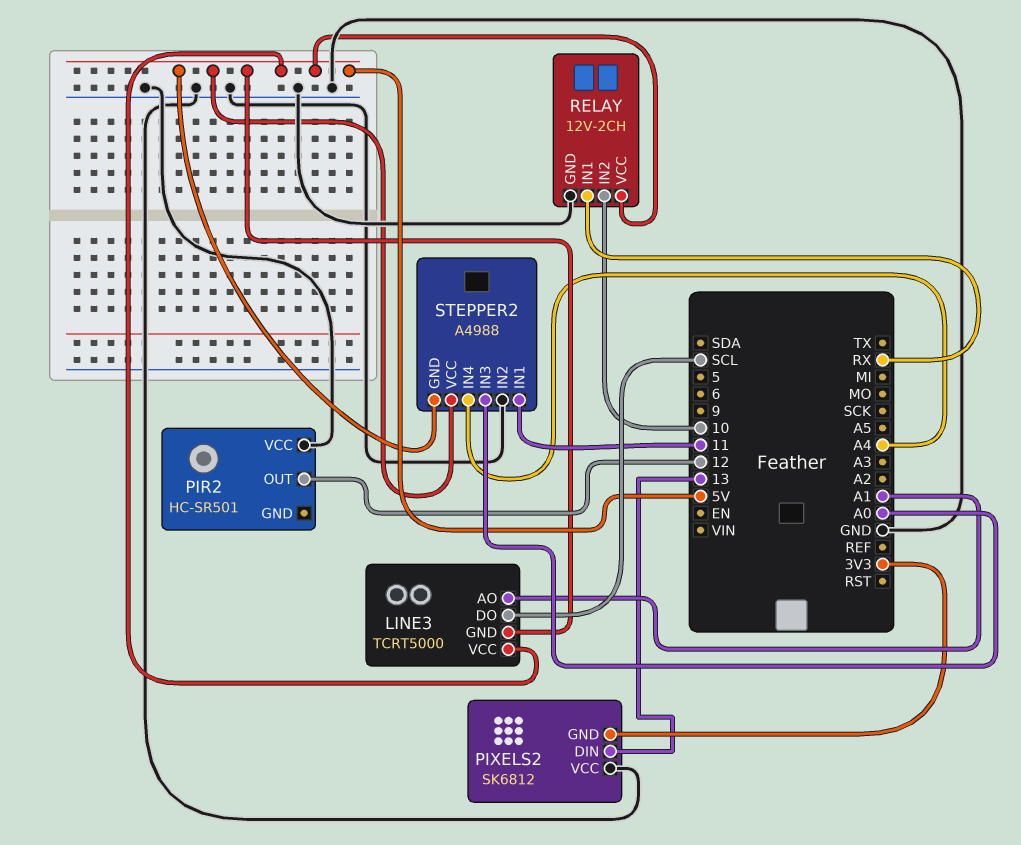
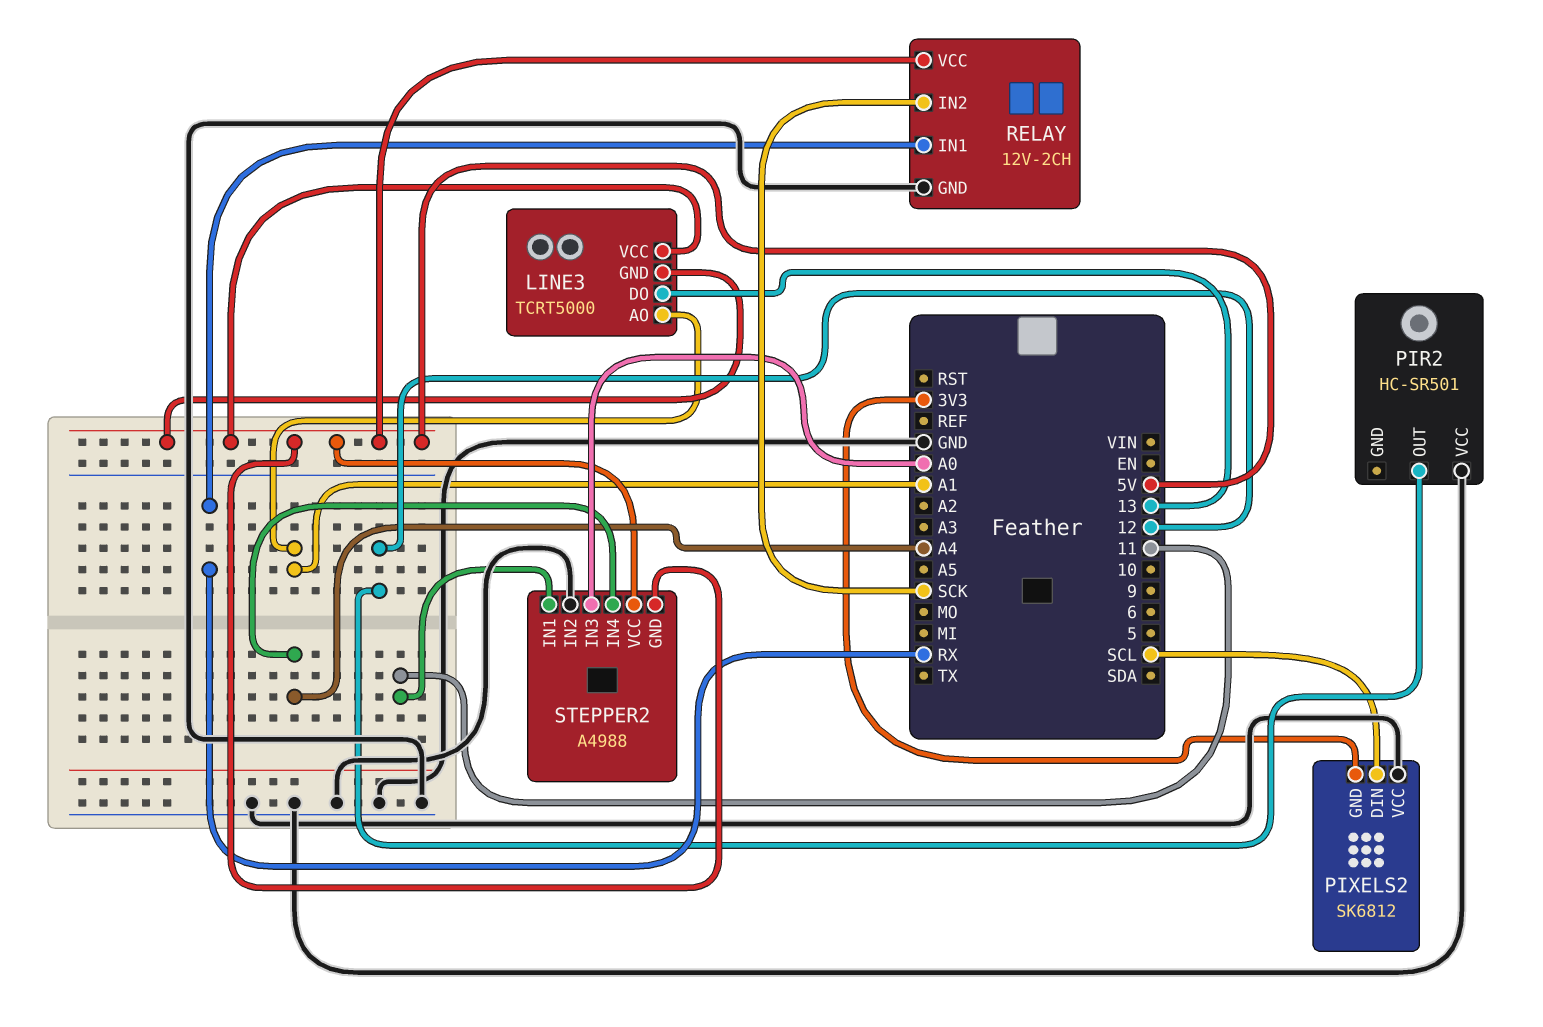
LINE3 pin DO: SCL -> 13
PIXELS2 pin DIN: 13 -> SCL
RELAY pin IN2: 10 -> SCK

